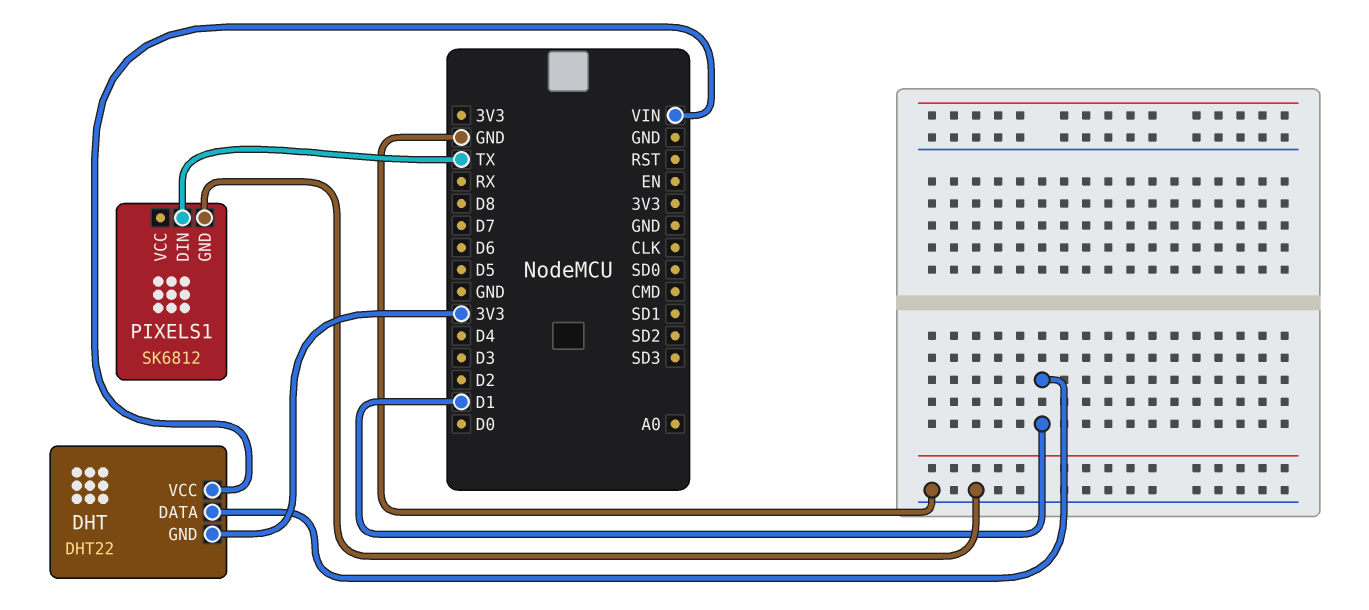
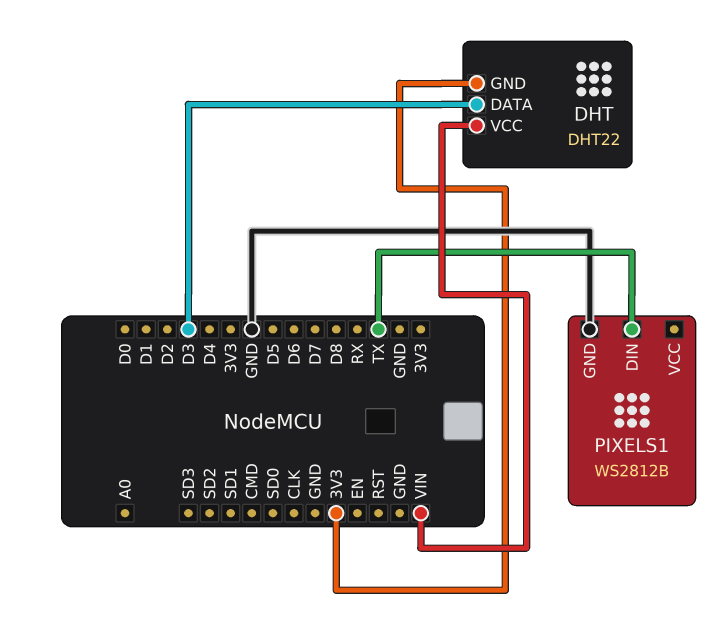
DHT pin DATA: D1 -> D3
PIXELS1: SK6812 -> WS2812B

